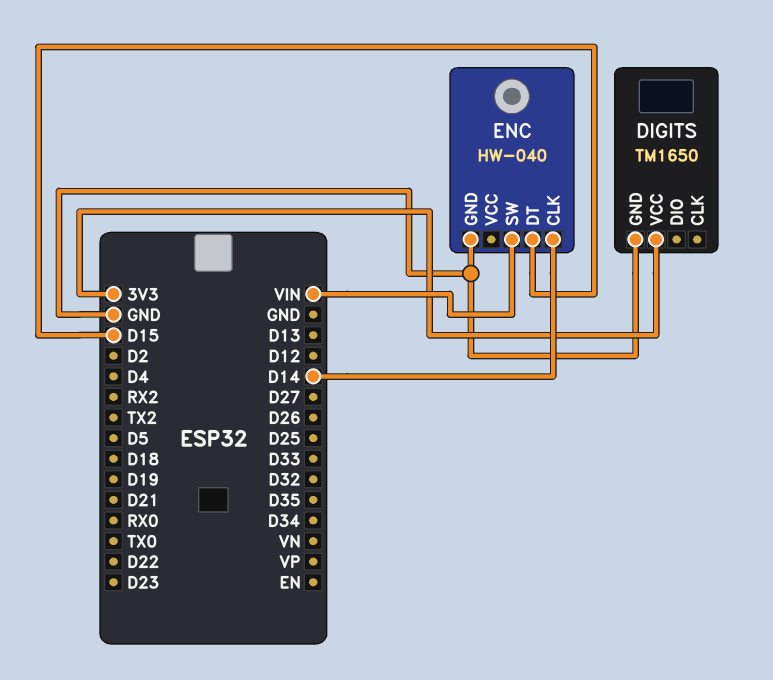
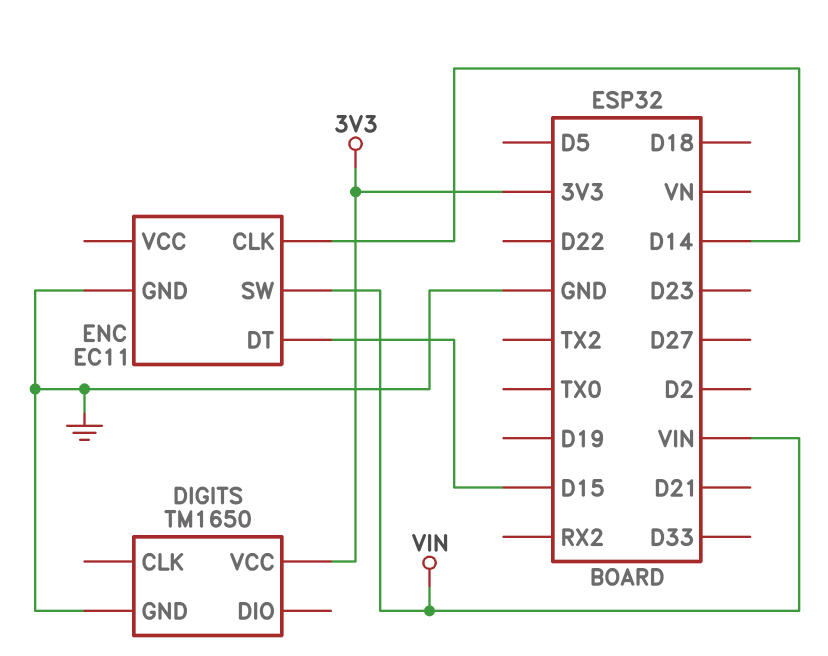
ENC: HW-040 -> EC11

